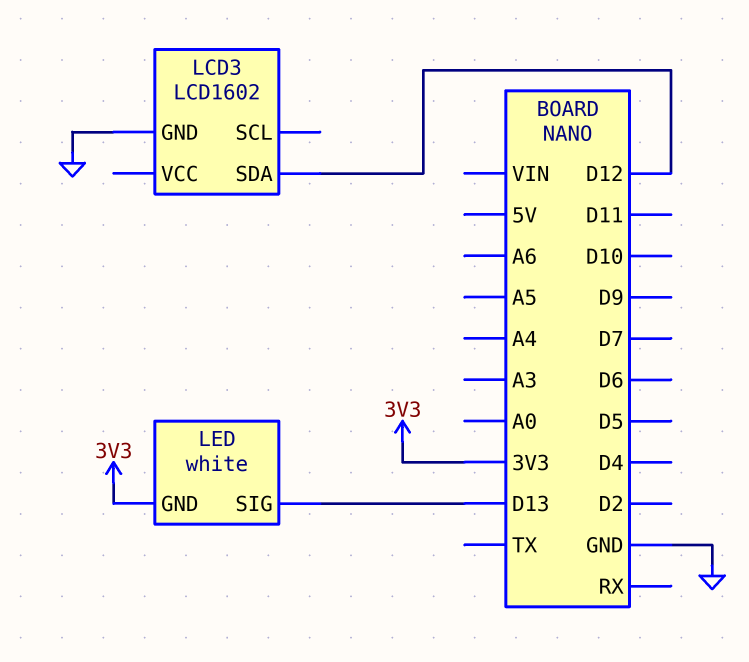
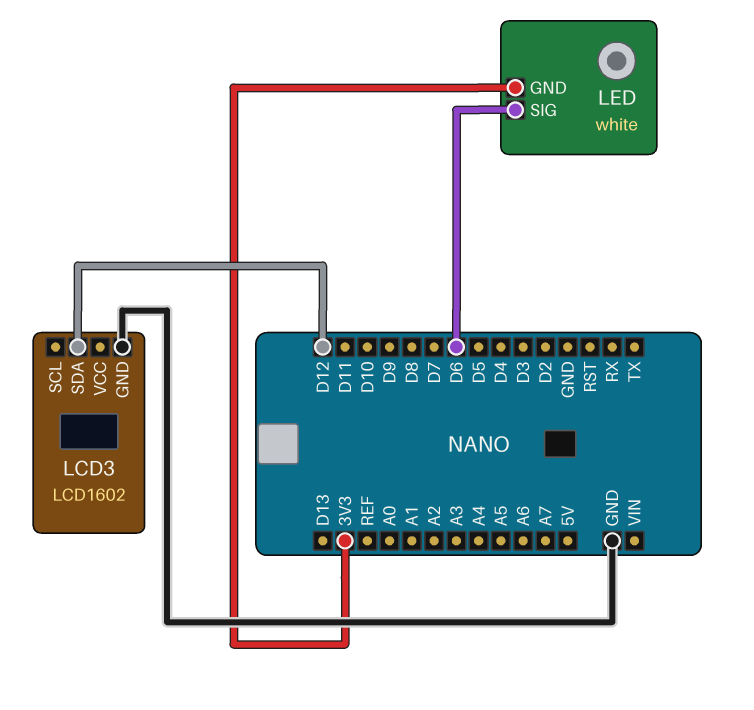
LED pin SIG: D13 -> D6

